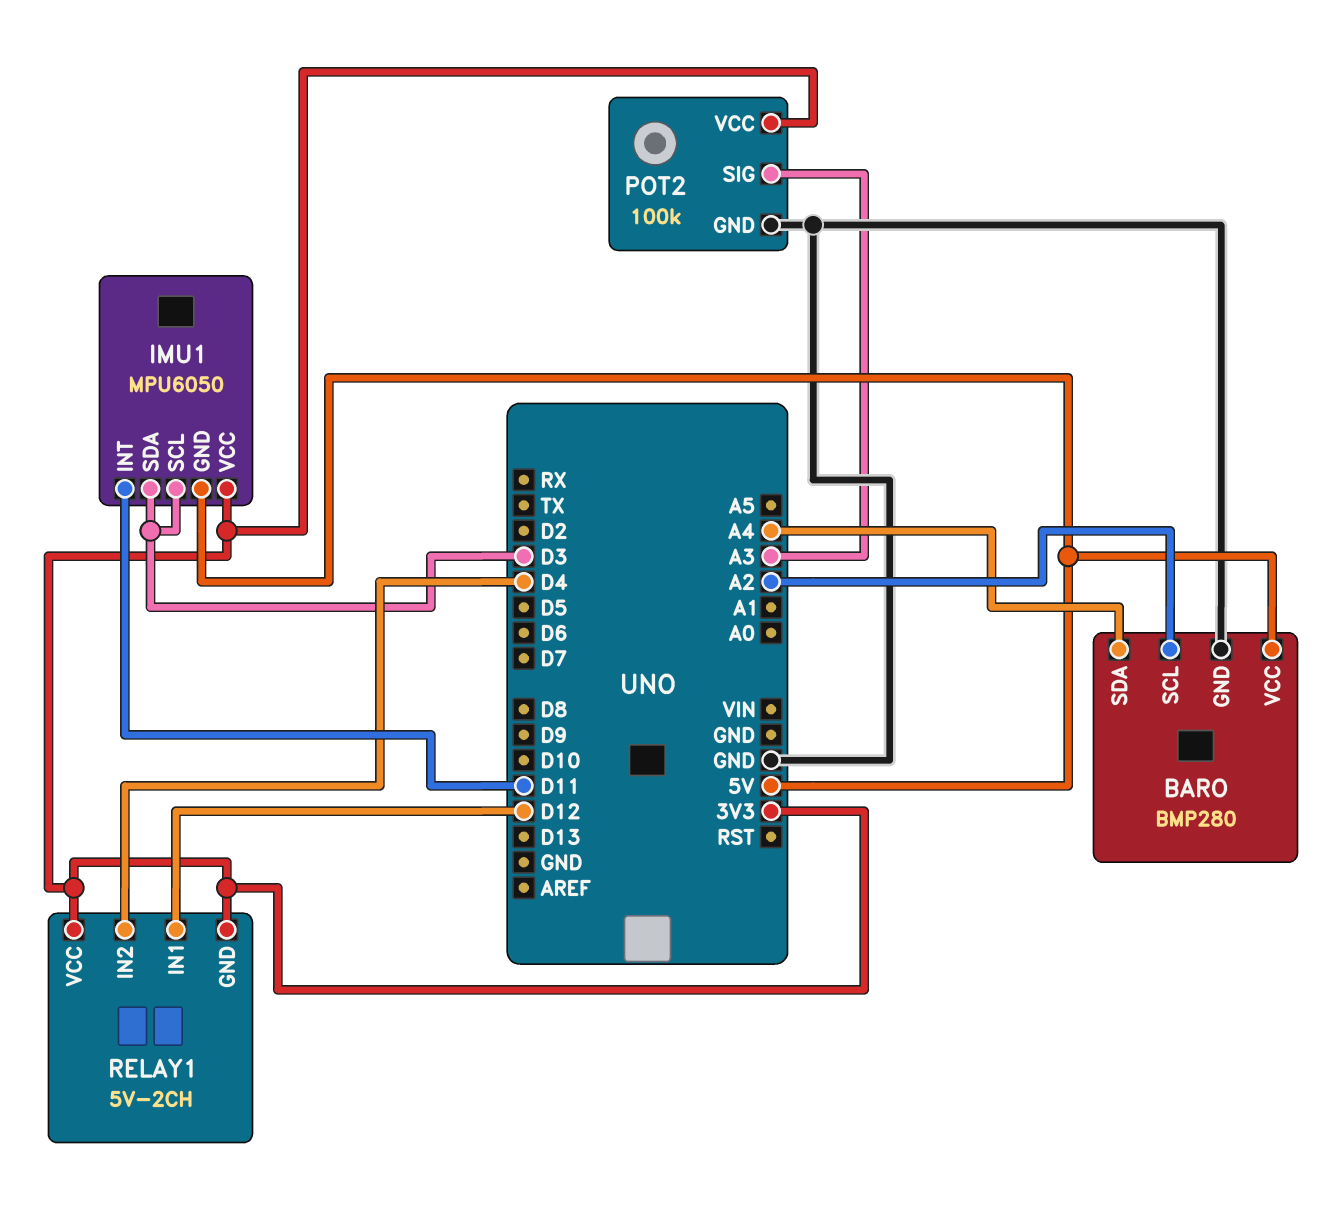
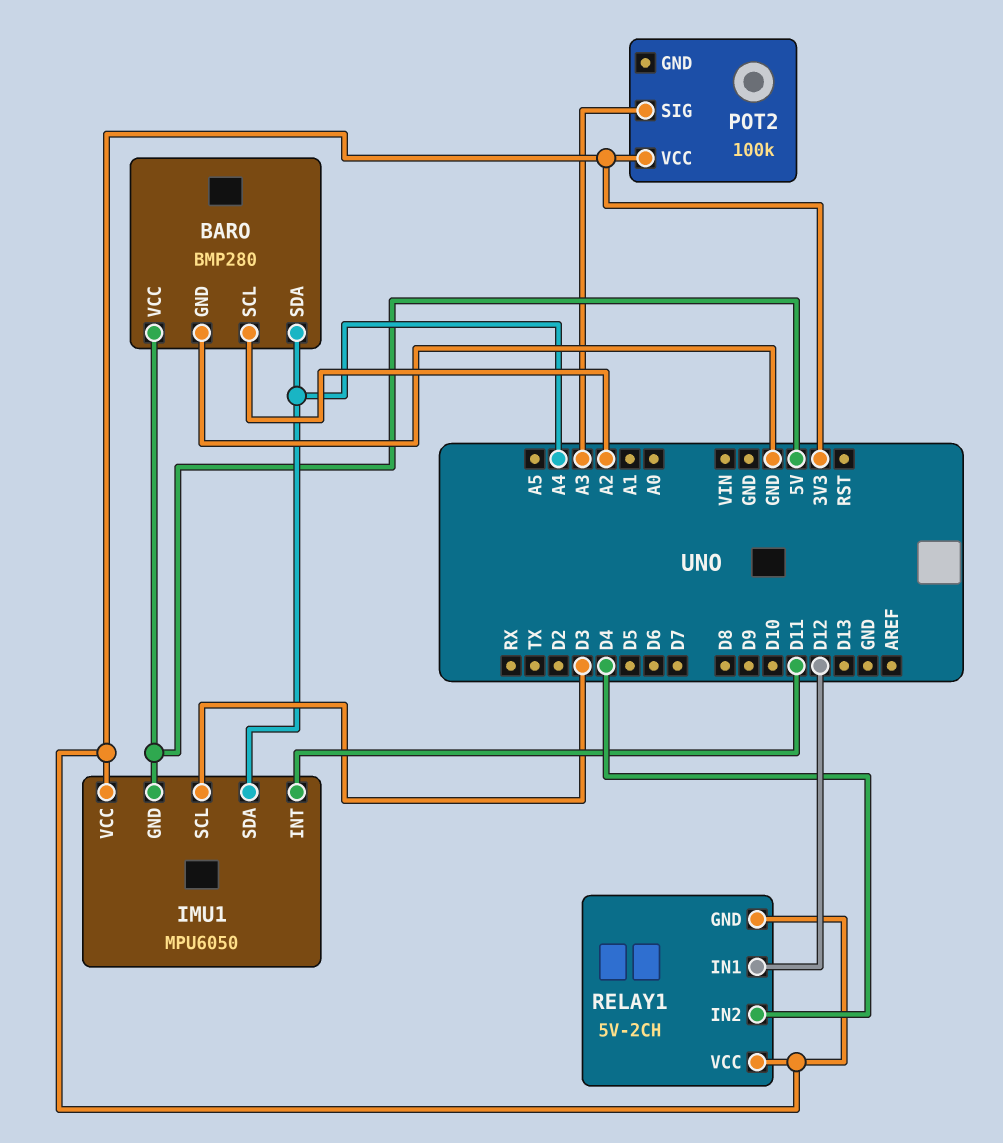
IMU1 pin SDA: D3 -> A4
POT2 pin GND: GND -> none

